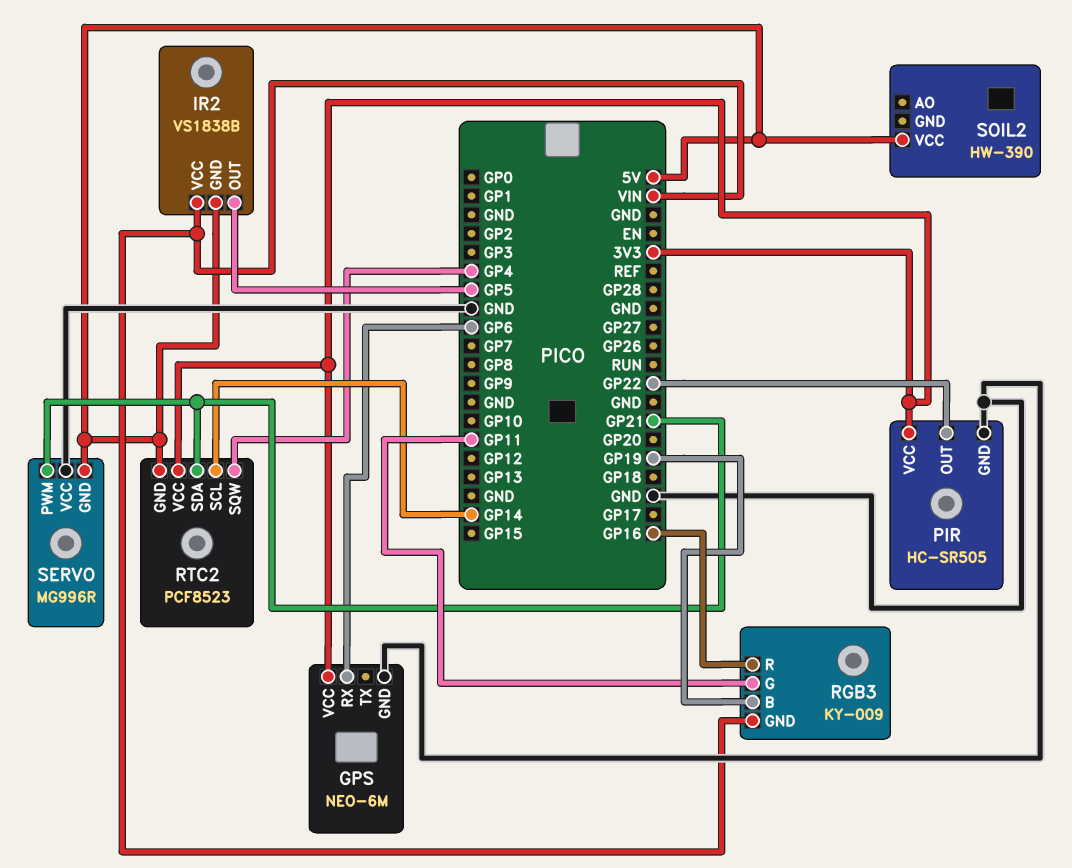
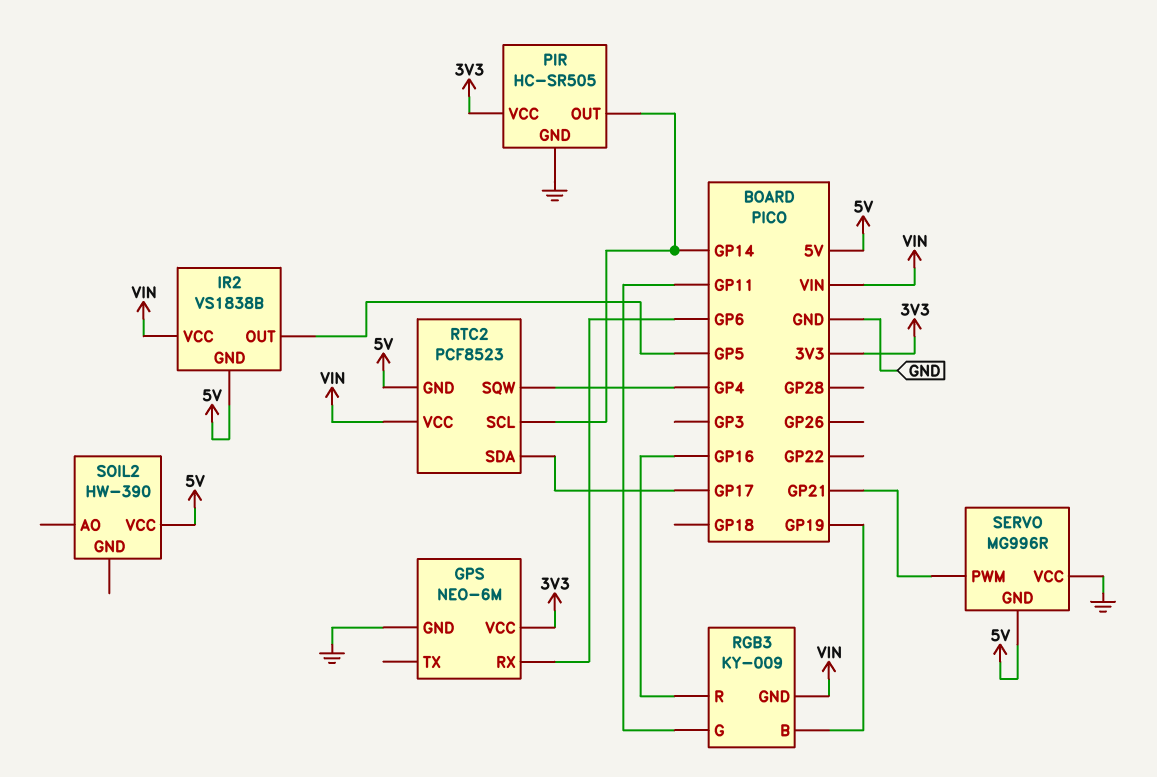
PIR pin OUT: GP22 -> GP14
RTC2 pin SDA: GP21 -> GP17
RTC2 pin VCC: 3V3 -> VIN

